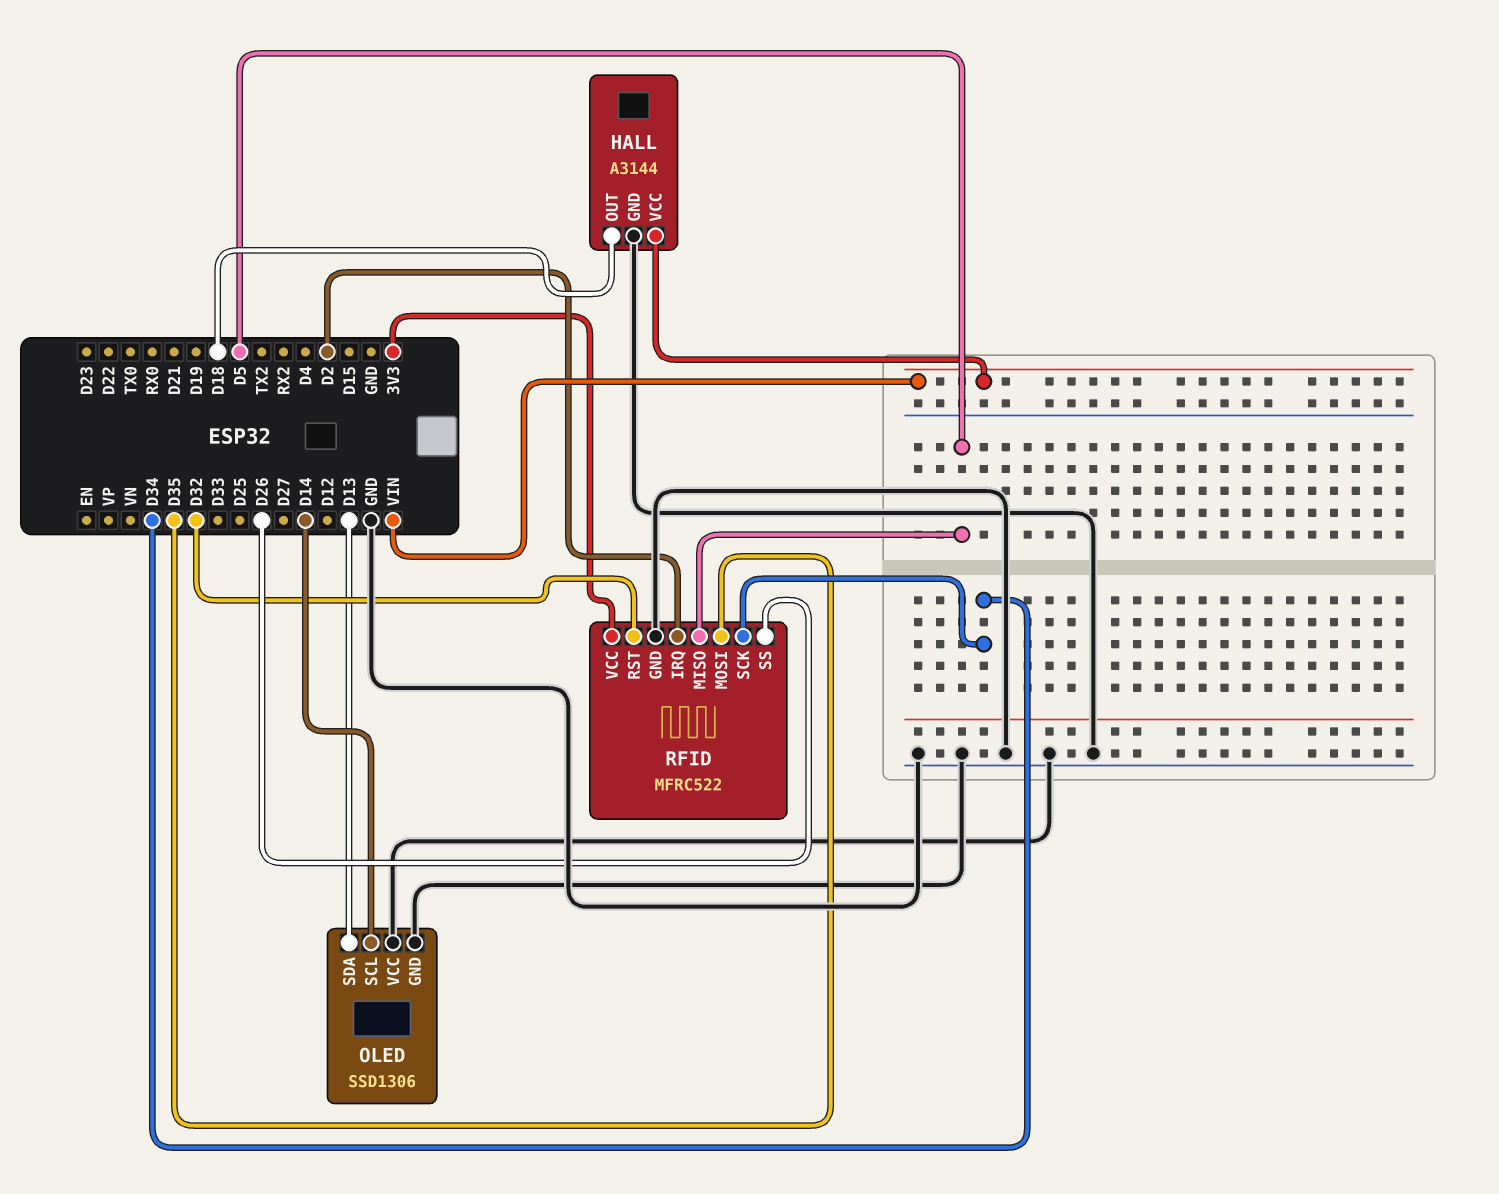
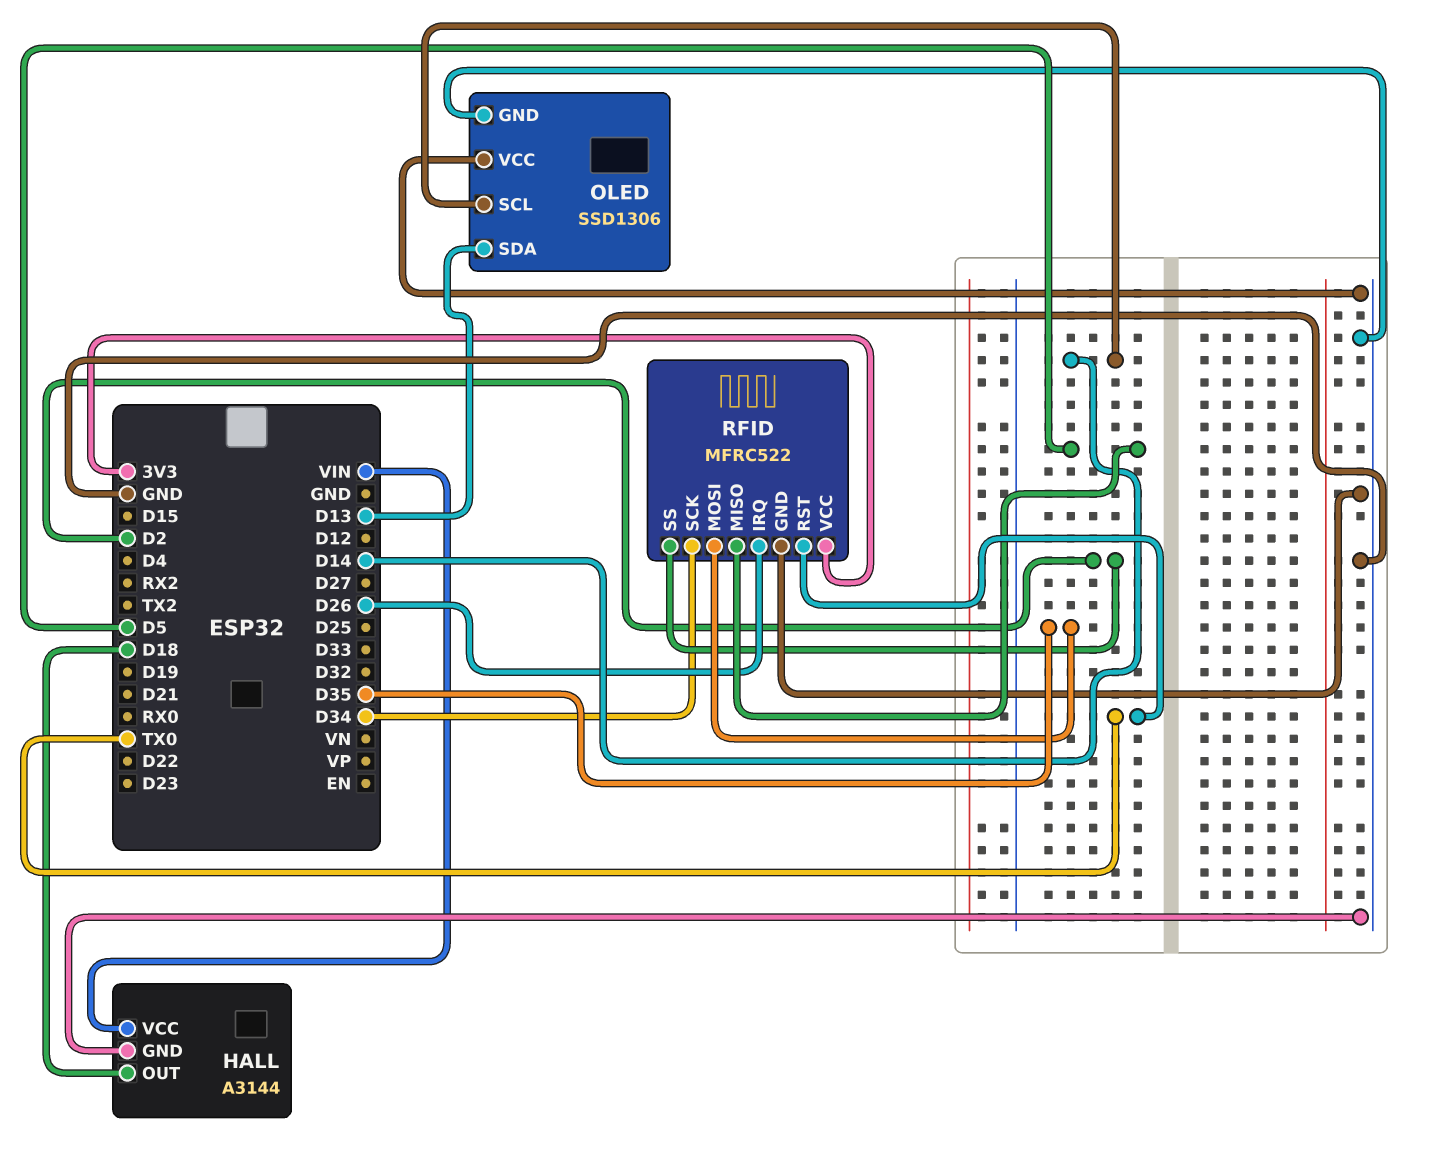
RFID pin IRQ: D2 -> D26
RFID pin RST: D32 -> TX0
RFID pin SS: D26 -> D2

